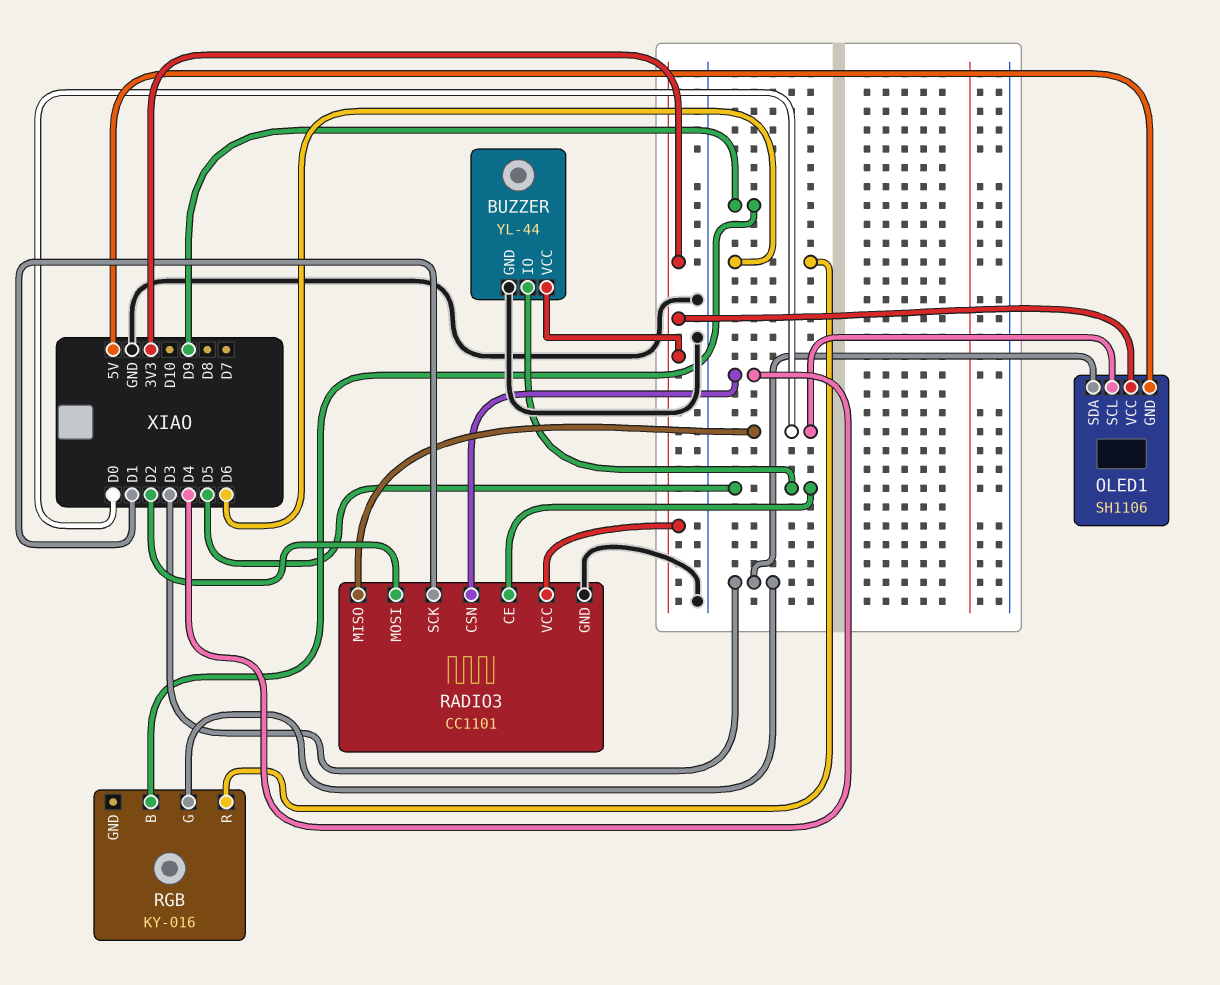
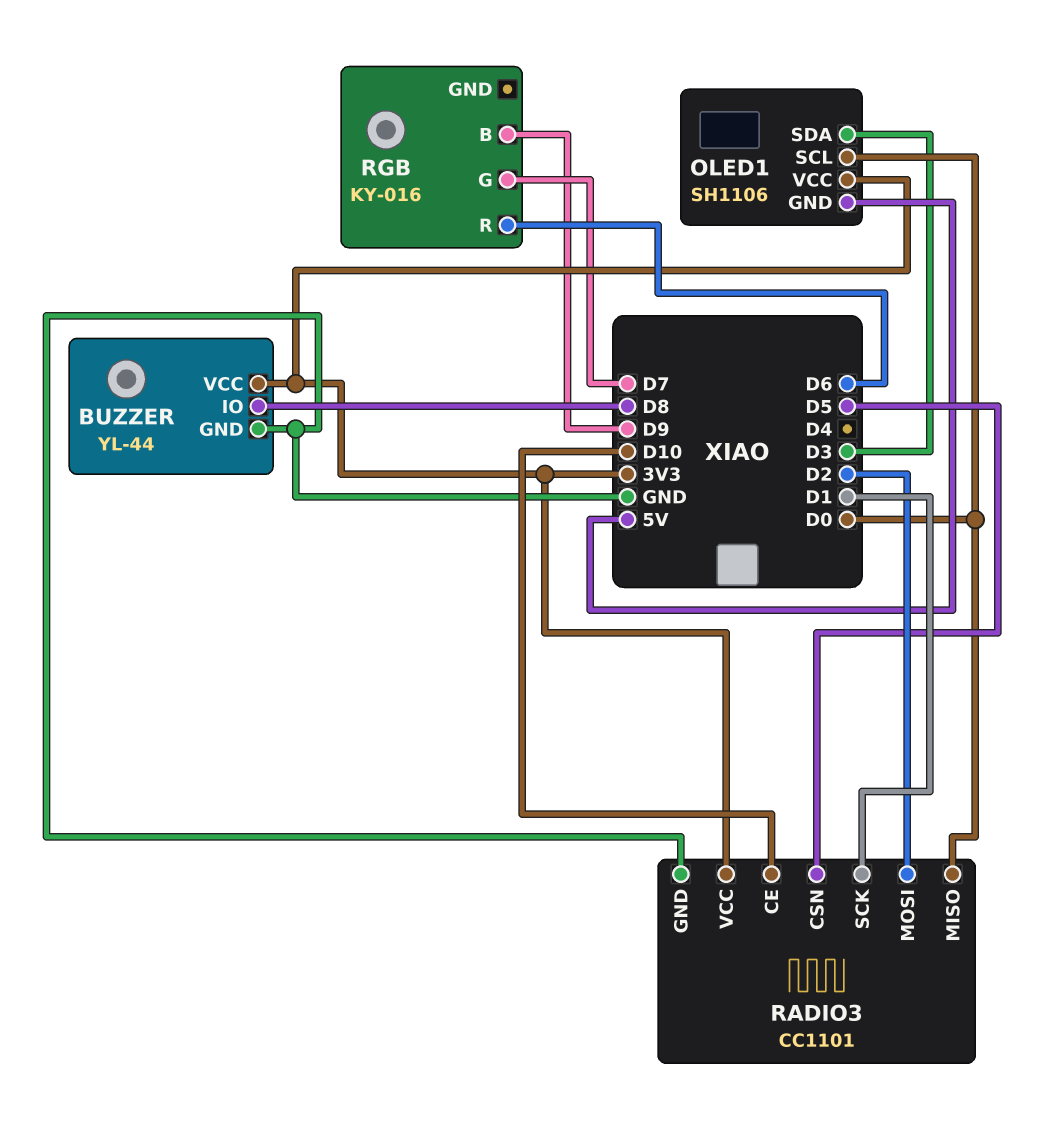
BUZZER pin IO: D5 -> D8
RADIO3 pin CE: D5 -> D10
RADIO3 pin CSN: D4 -> D5
RGB pin G: D3 -> D7

